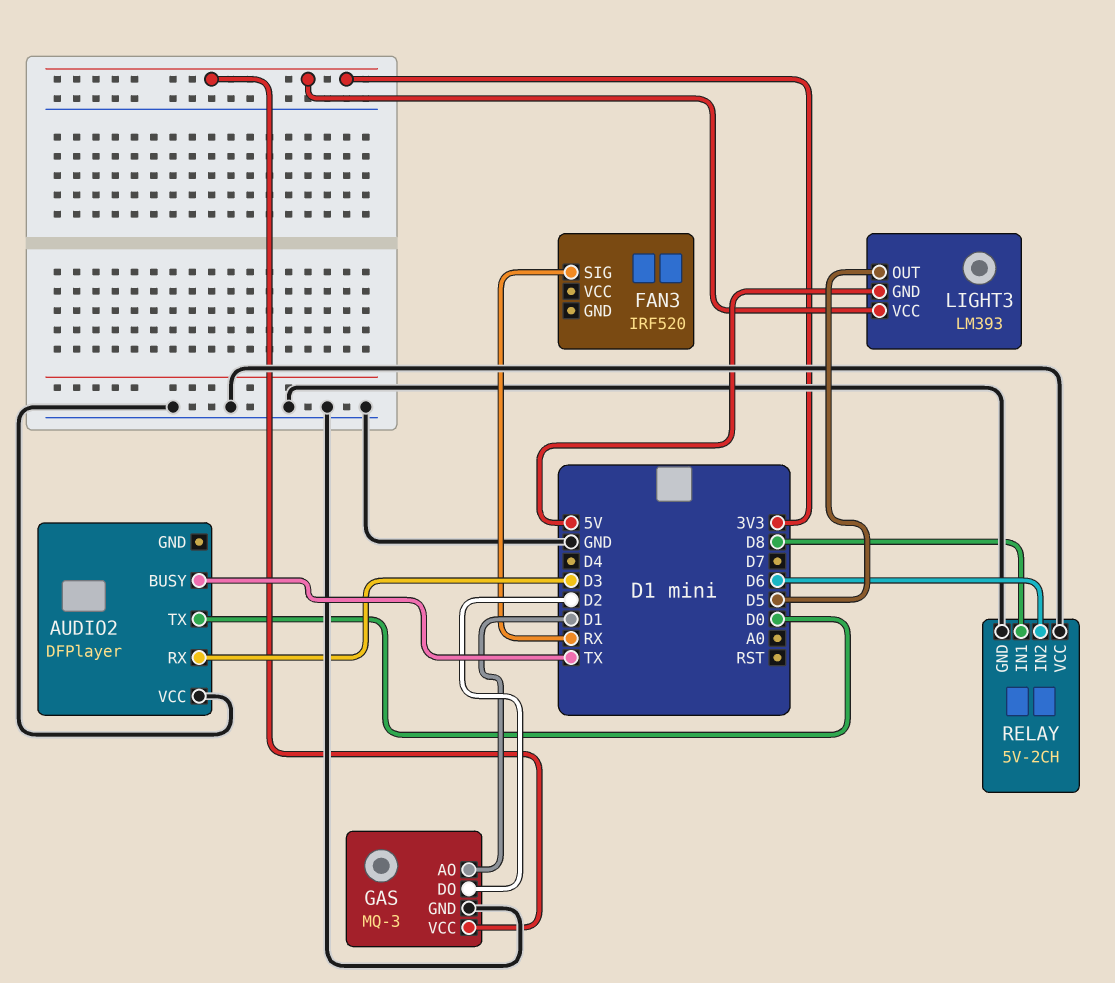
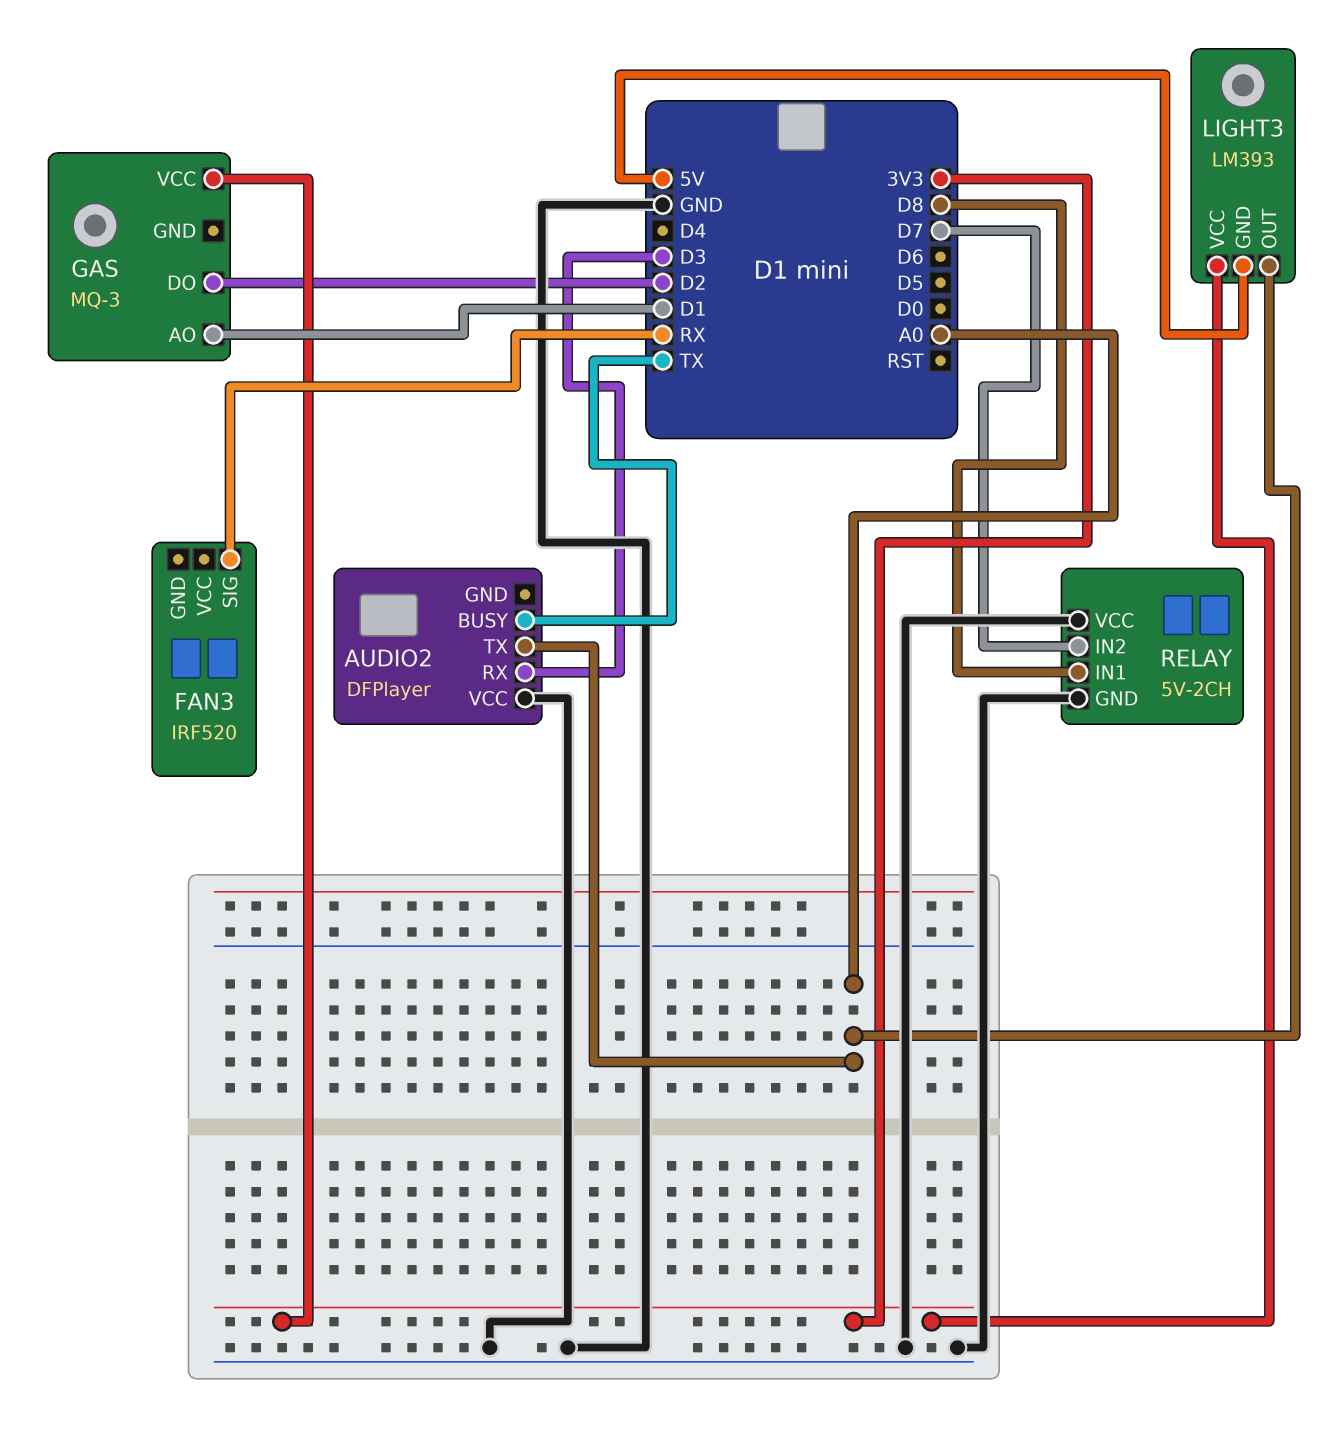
AUDIO2 pin TX: D0 -> A0
GAS pin GND: GND -> none
LIGHT3 pin OUT: D5 -> A0
RELAY pin IN2: D6 -> D7

